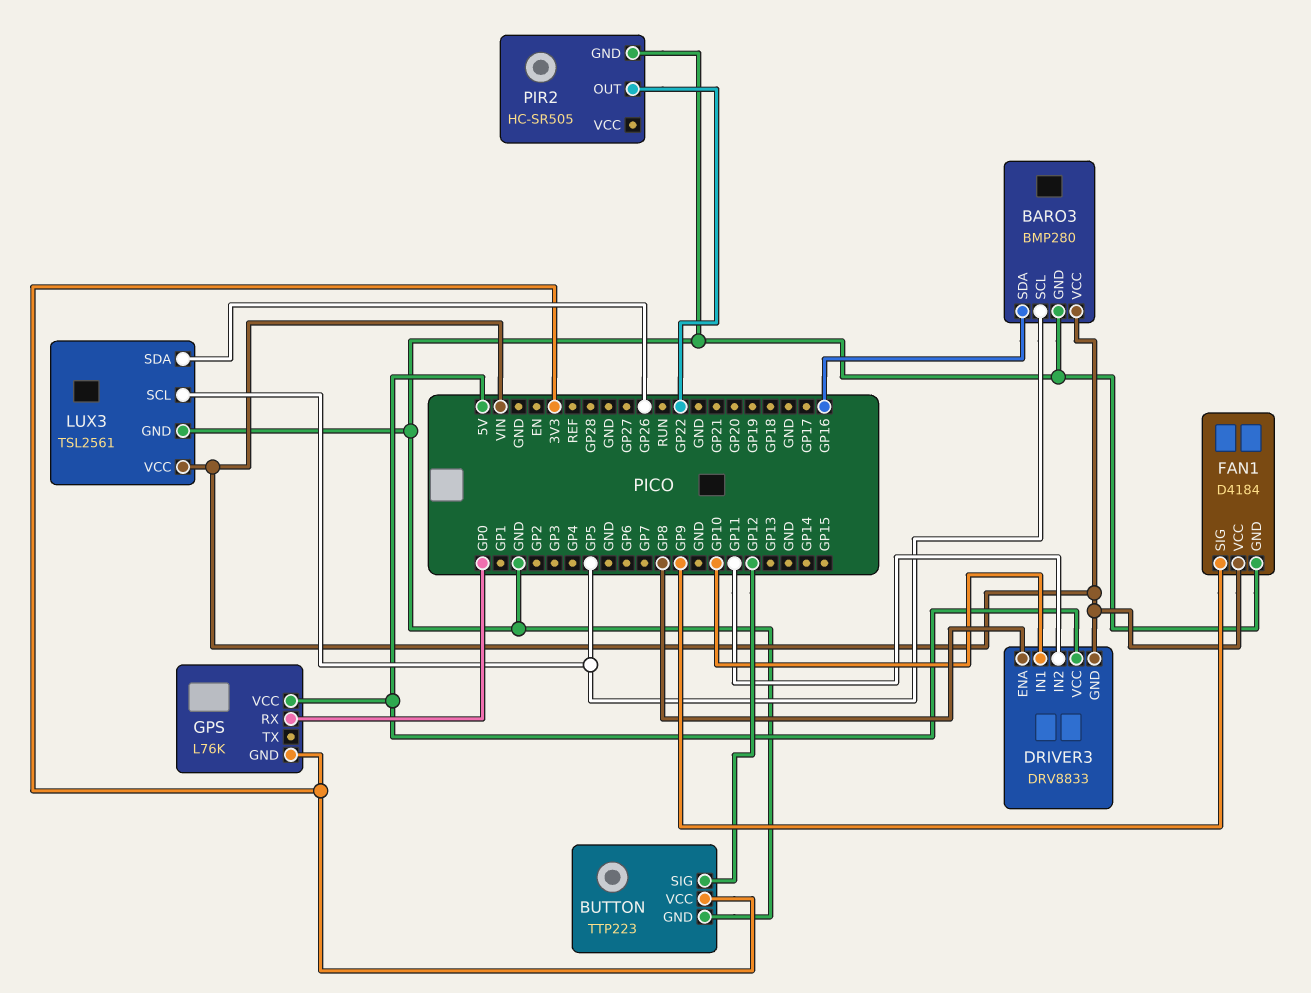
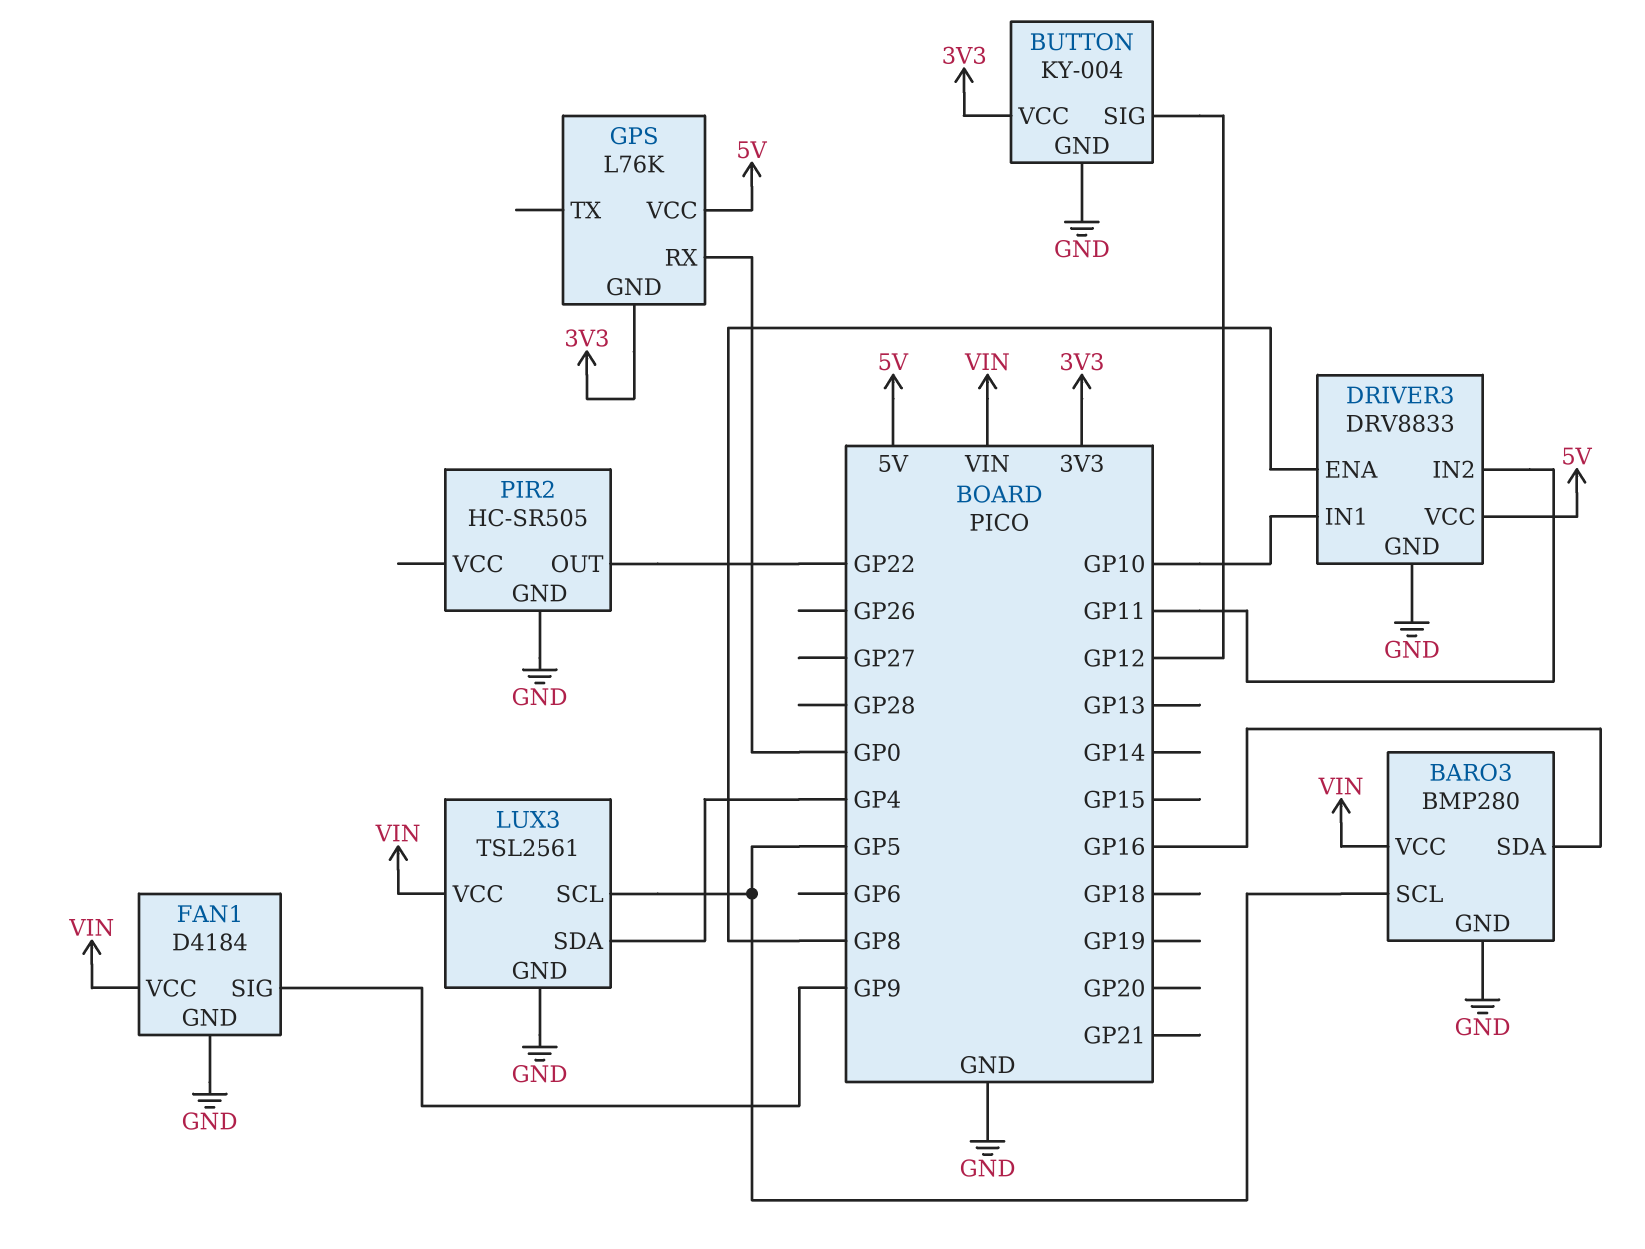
BUTTON: TTP223 -> KY-004
DRIVER3 pin GND: VIN -> GND
LUX3 pin SDA: GP26 -> GP4

